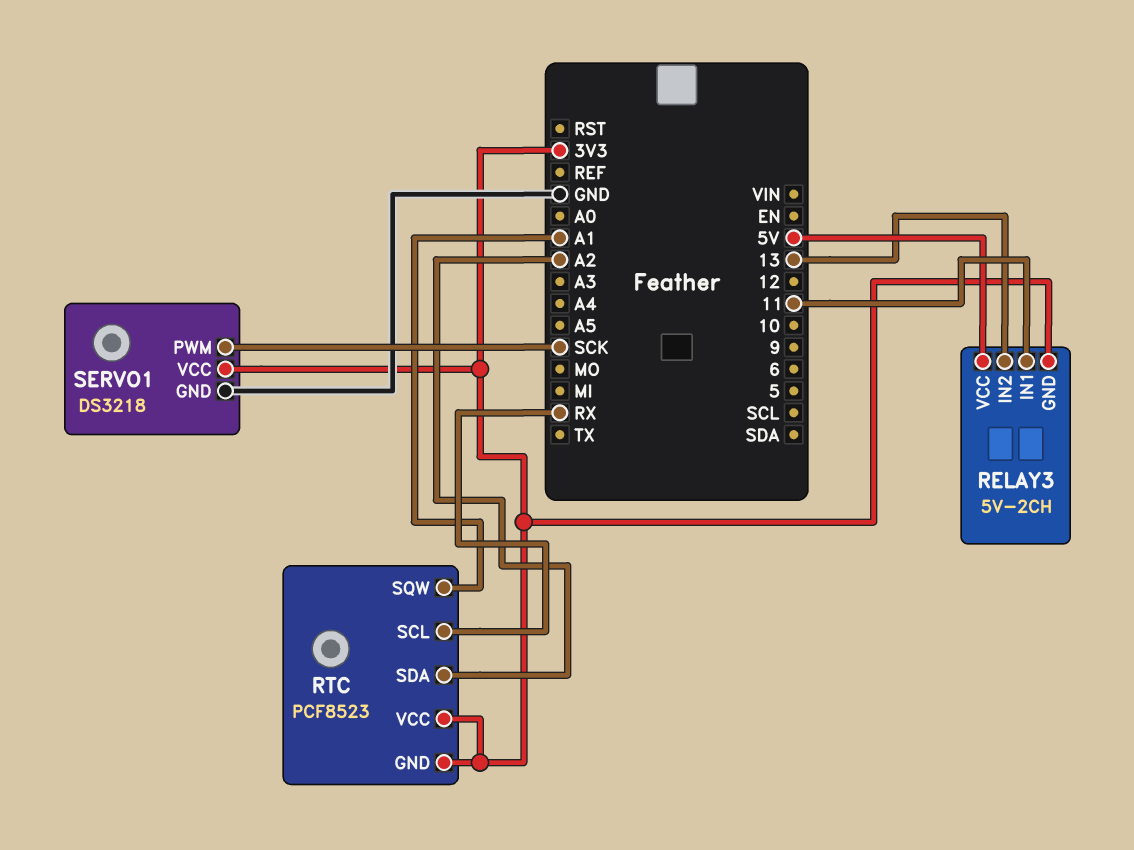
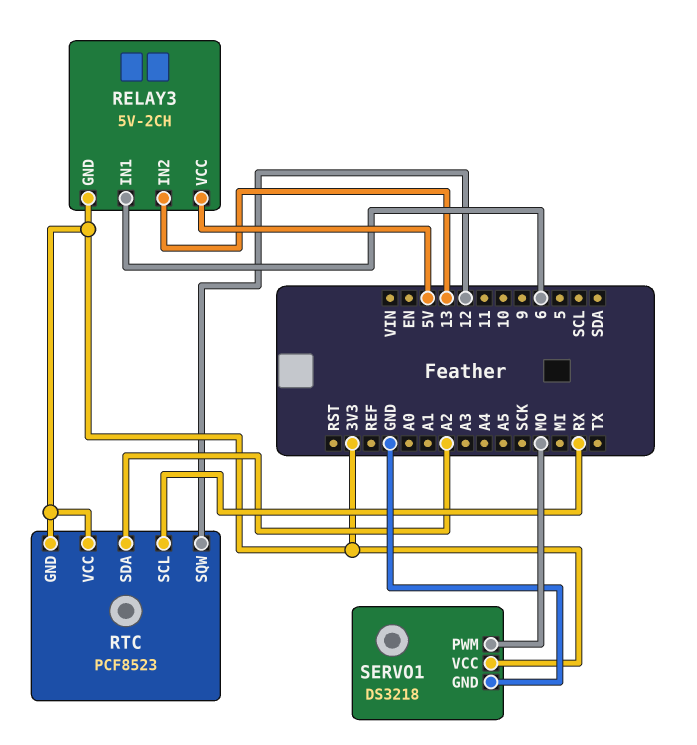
RELAY3 pin IN1: 11 -> 6
RTC pin SQW: A1 -> 12
SERVO1 pin PWM: SCK -> MO

